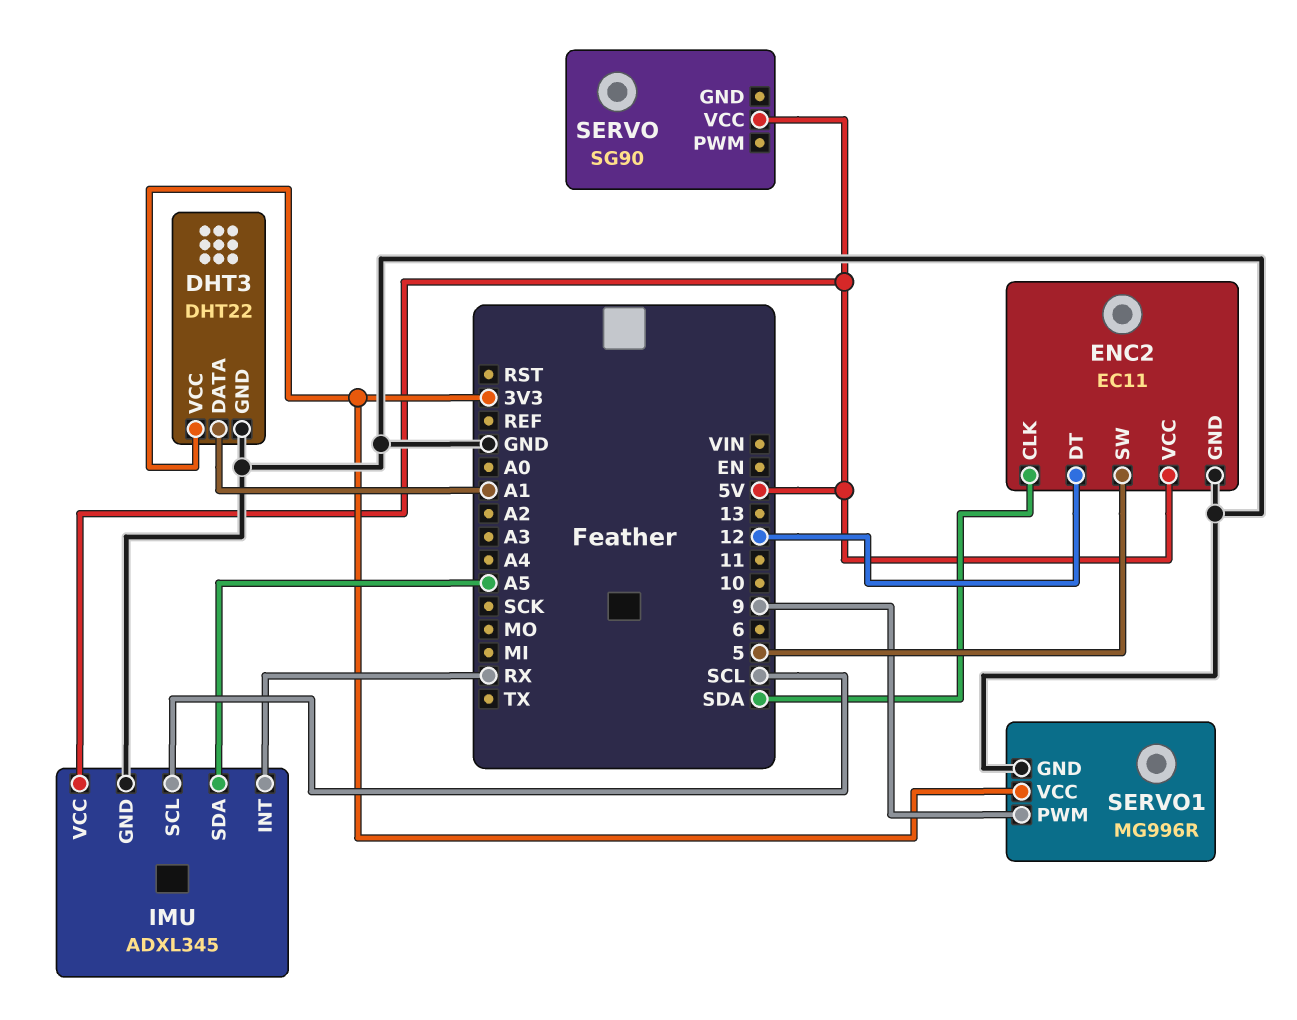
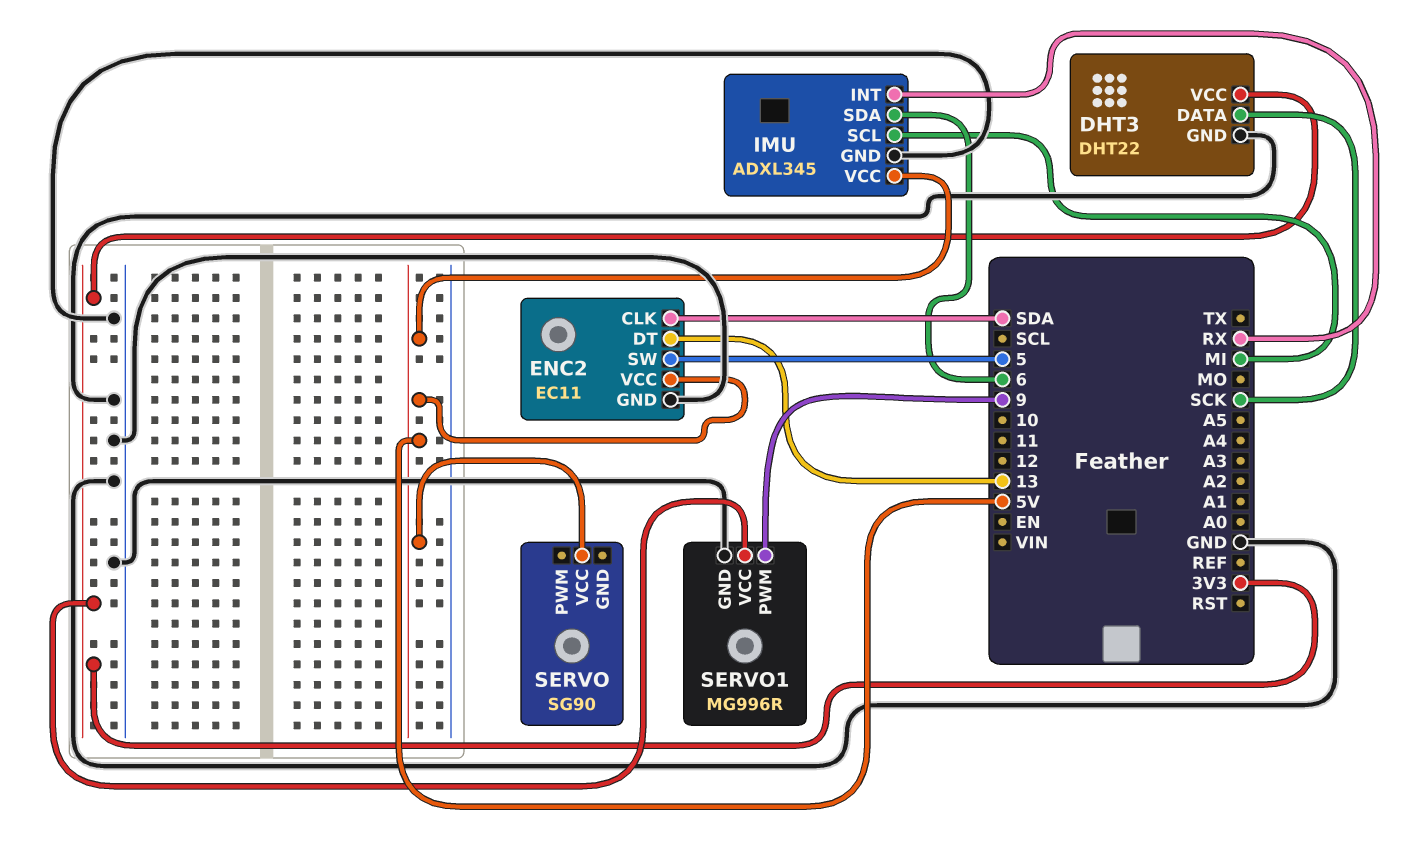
DHT3 pin DATA: A1 -> SCK
ENC2 pin DT: 12 -> 13
IMU pin SCL: SCL -> MI
IMU pin SDA: A5 -> 6

